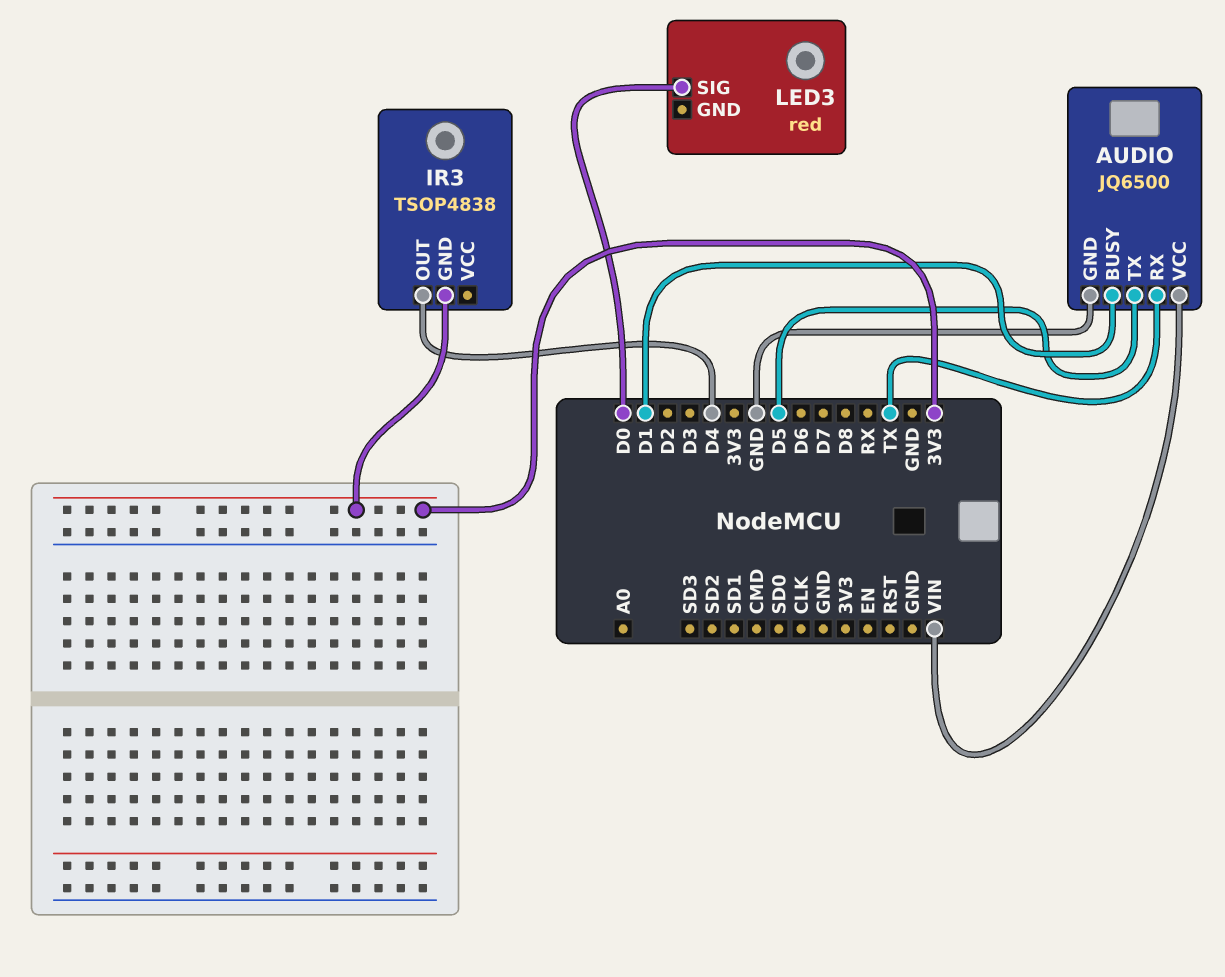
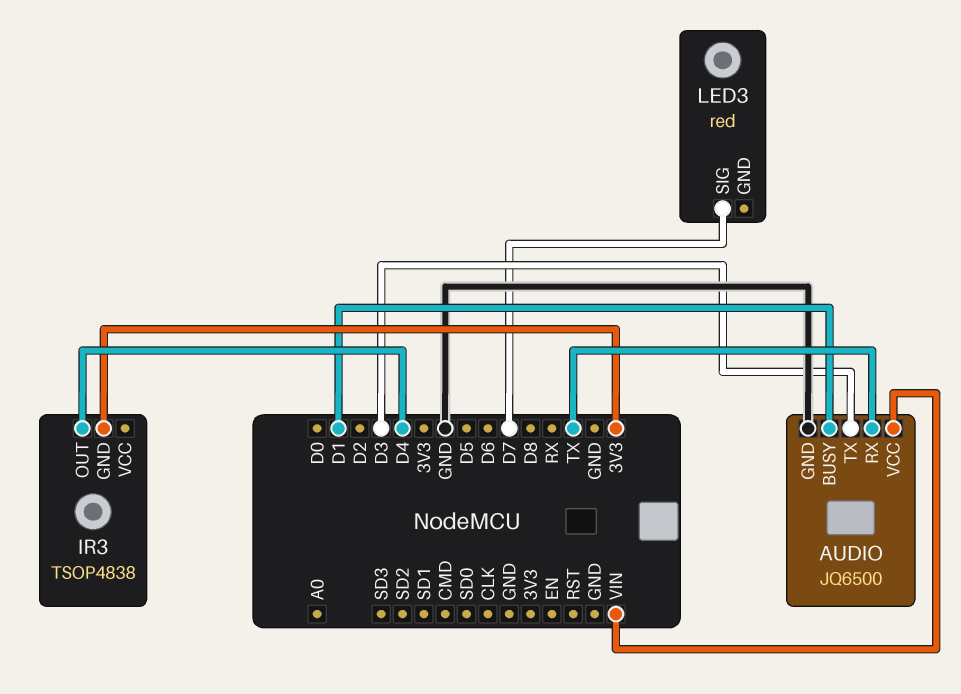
AUDIO pin TX: D5 -> D3
LED3 pin SIG: D0 -> D7

